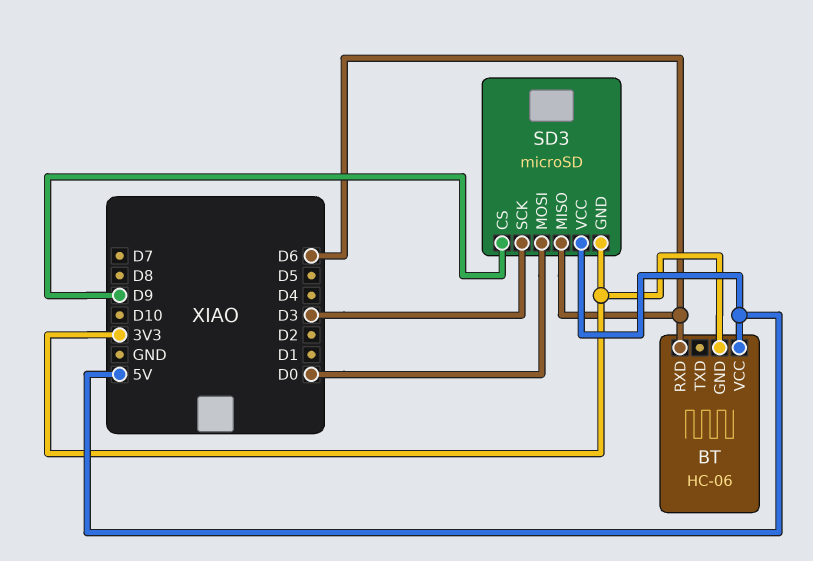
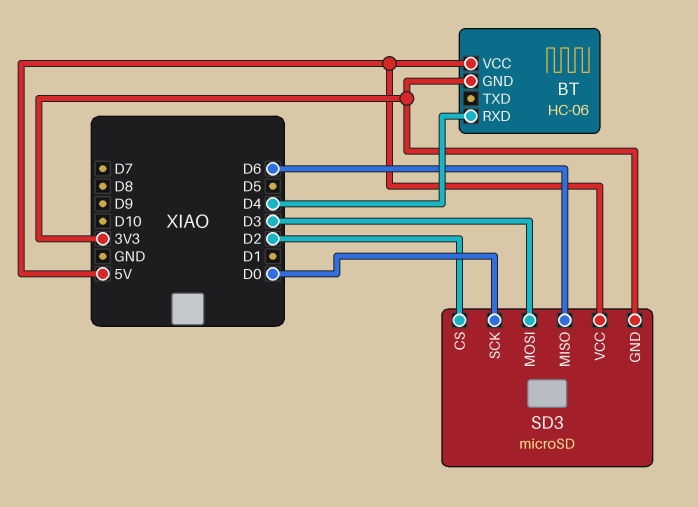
BT pin RXD: D6 -> D4
SD3 pin CS: D9 -> D2
SD3 pin MOSI: D0 -> D3
SD3 pin SCK: D3 -> D0

